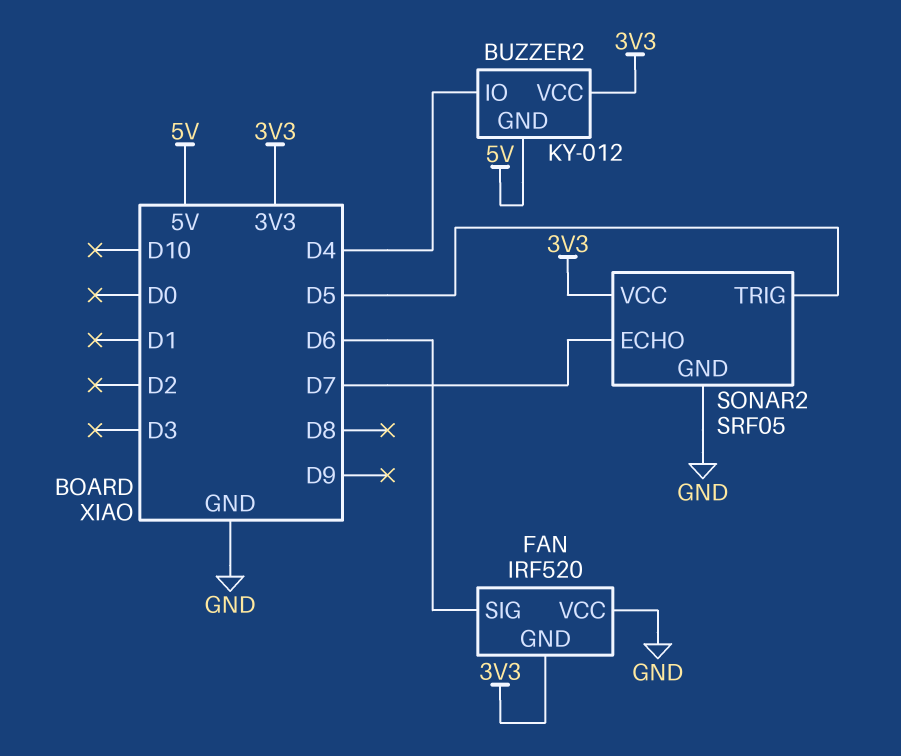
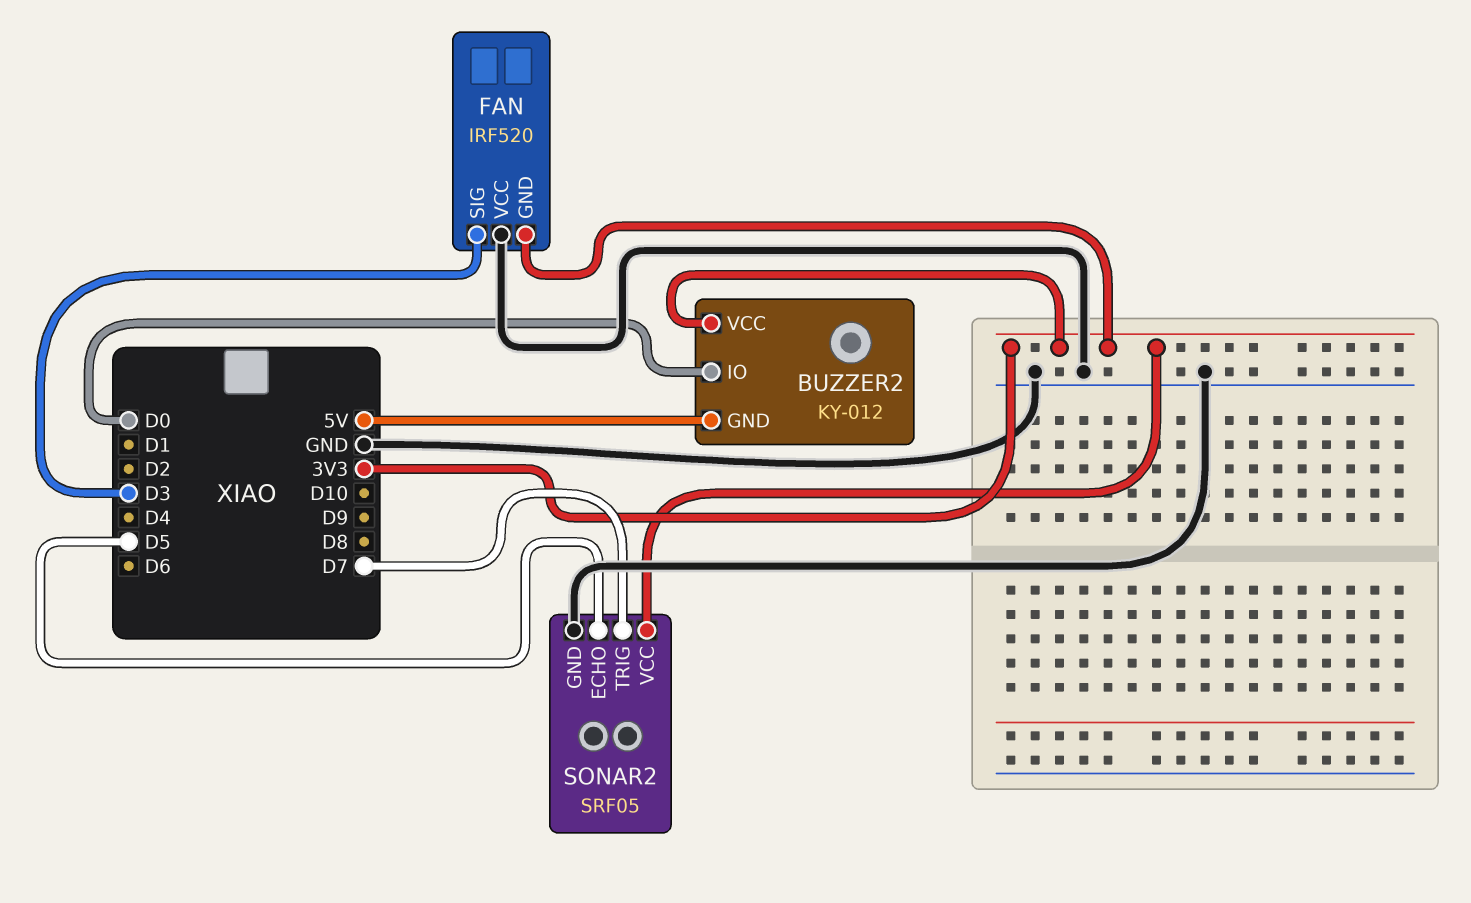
BUZZER2 pin IO: D4 -> D0
FAN pin SIG: D6 -> D3
SONAR2 pin ECHO: D7 -> D5
SONAR2 pin TRIG: D5 -> D7

